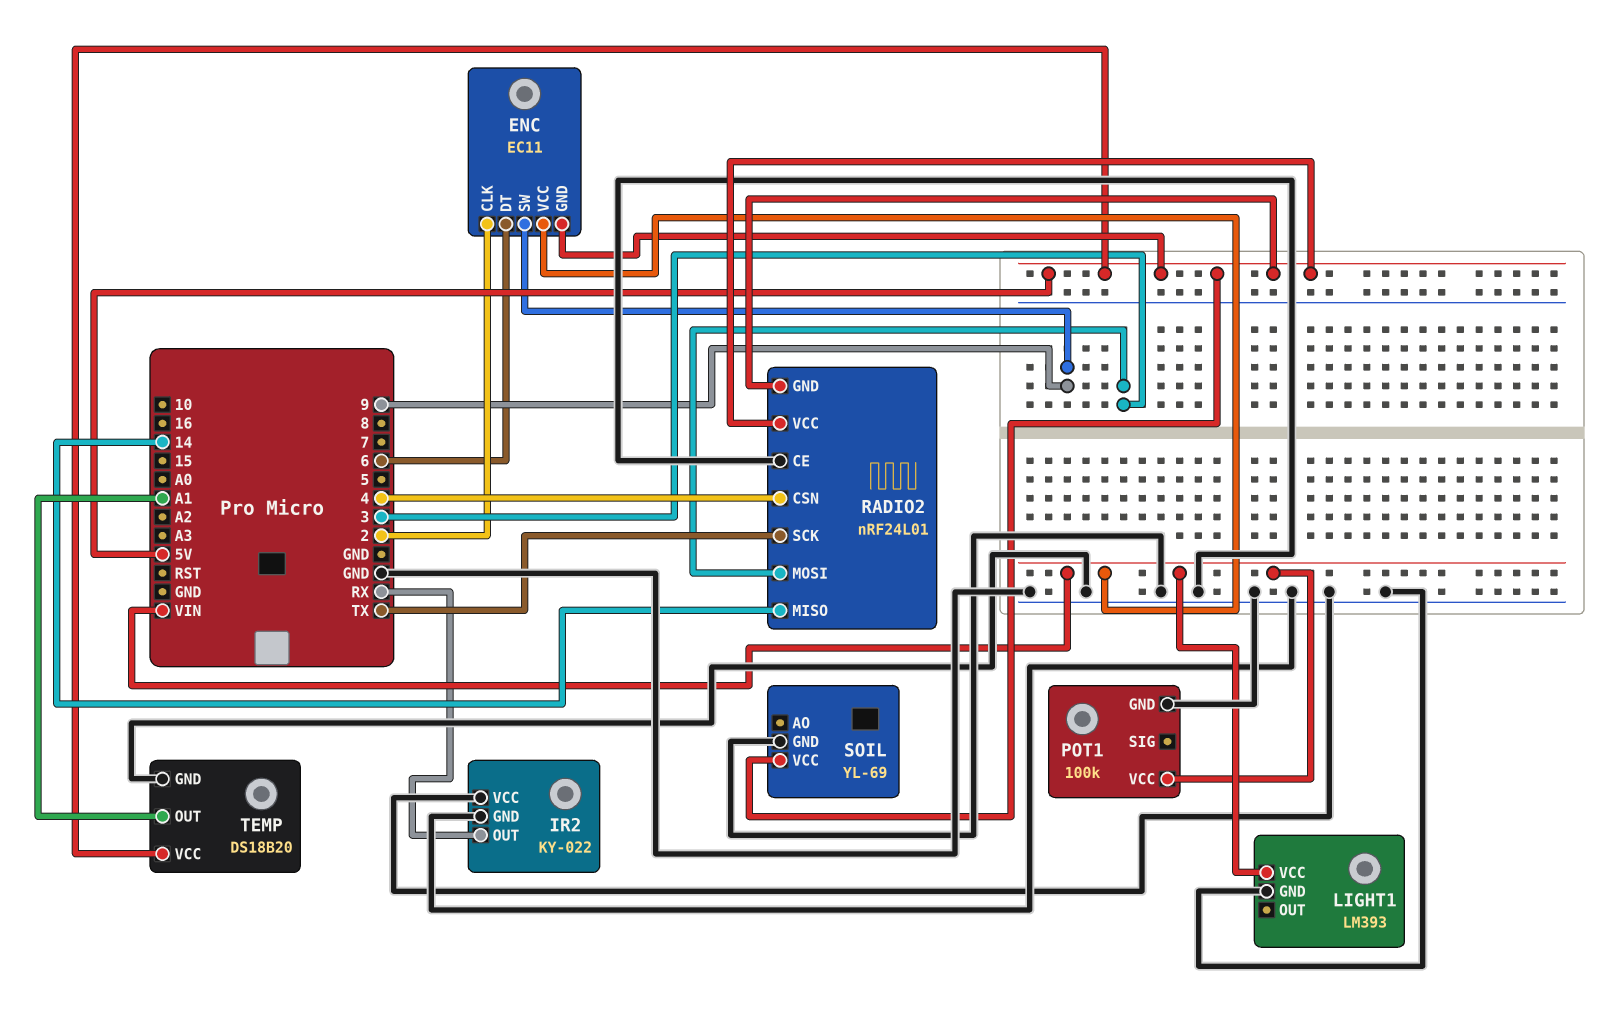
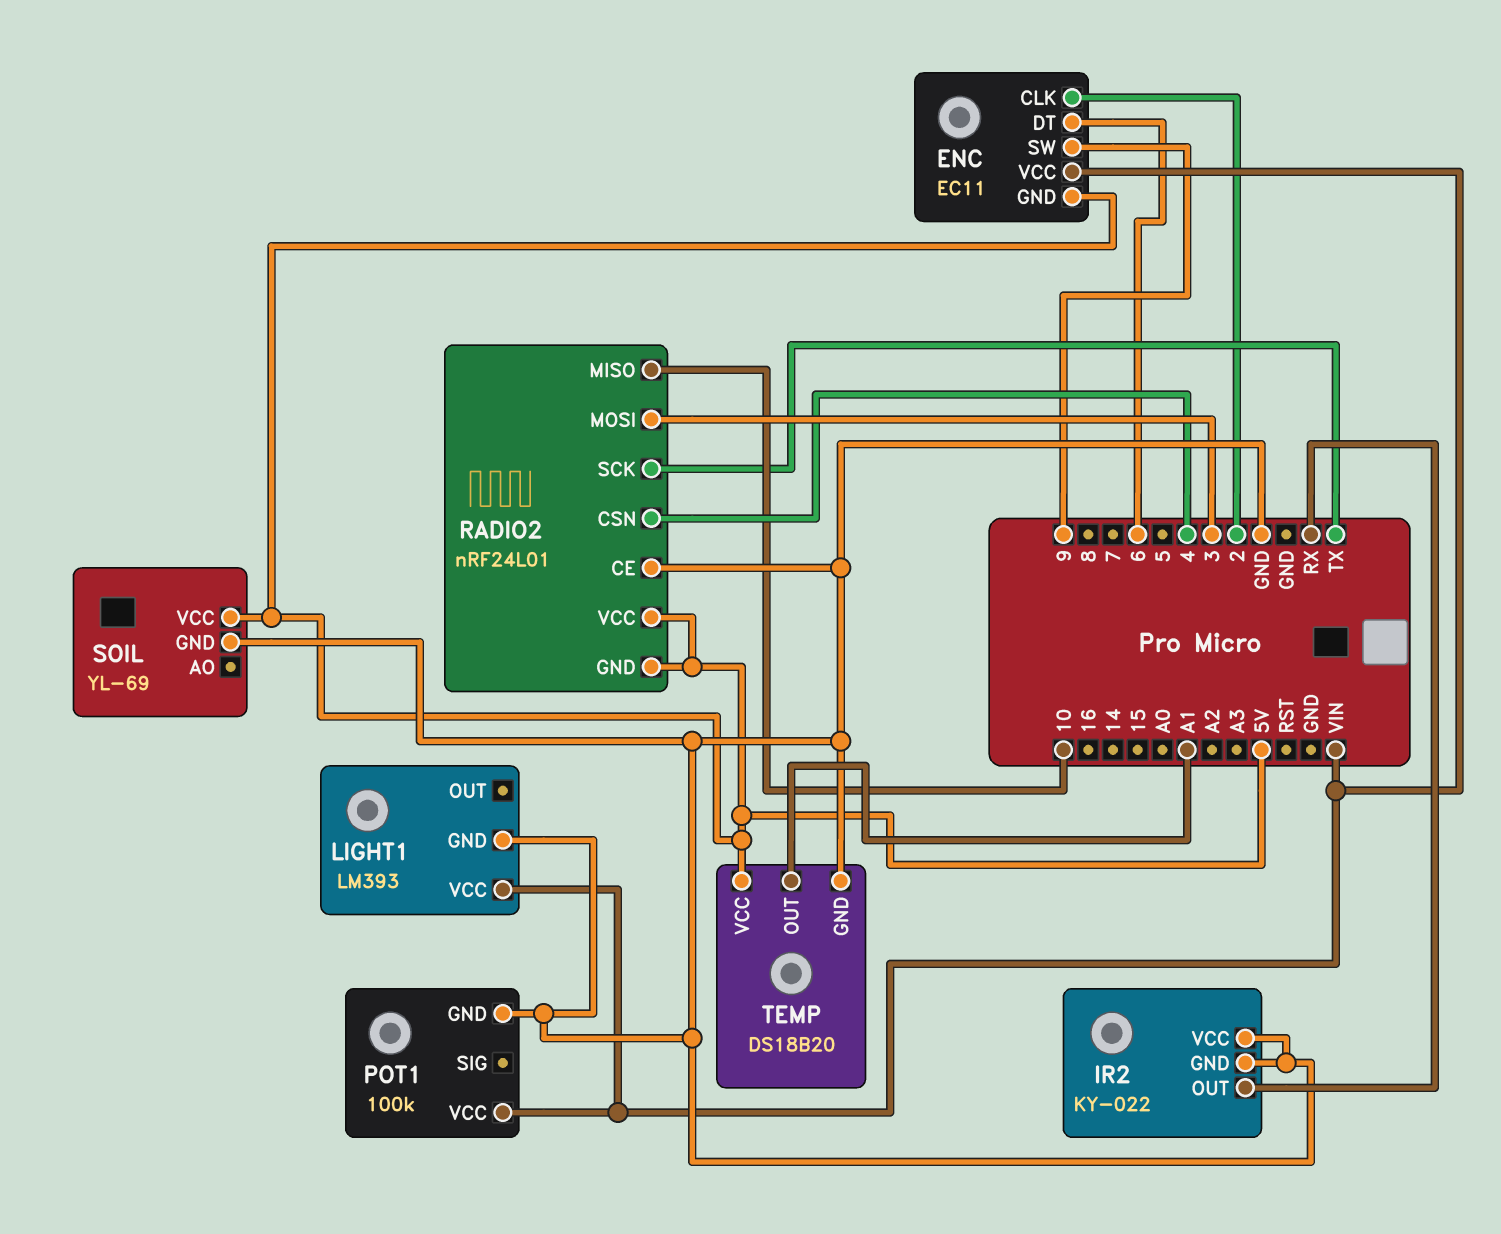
RADIO2 pin MISO: 14 -> 10

